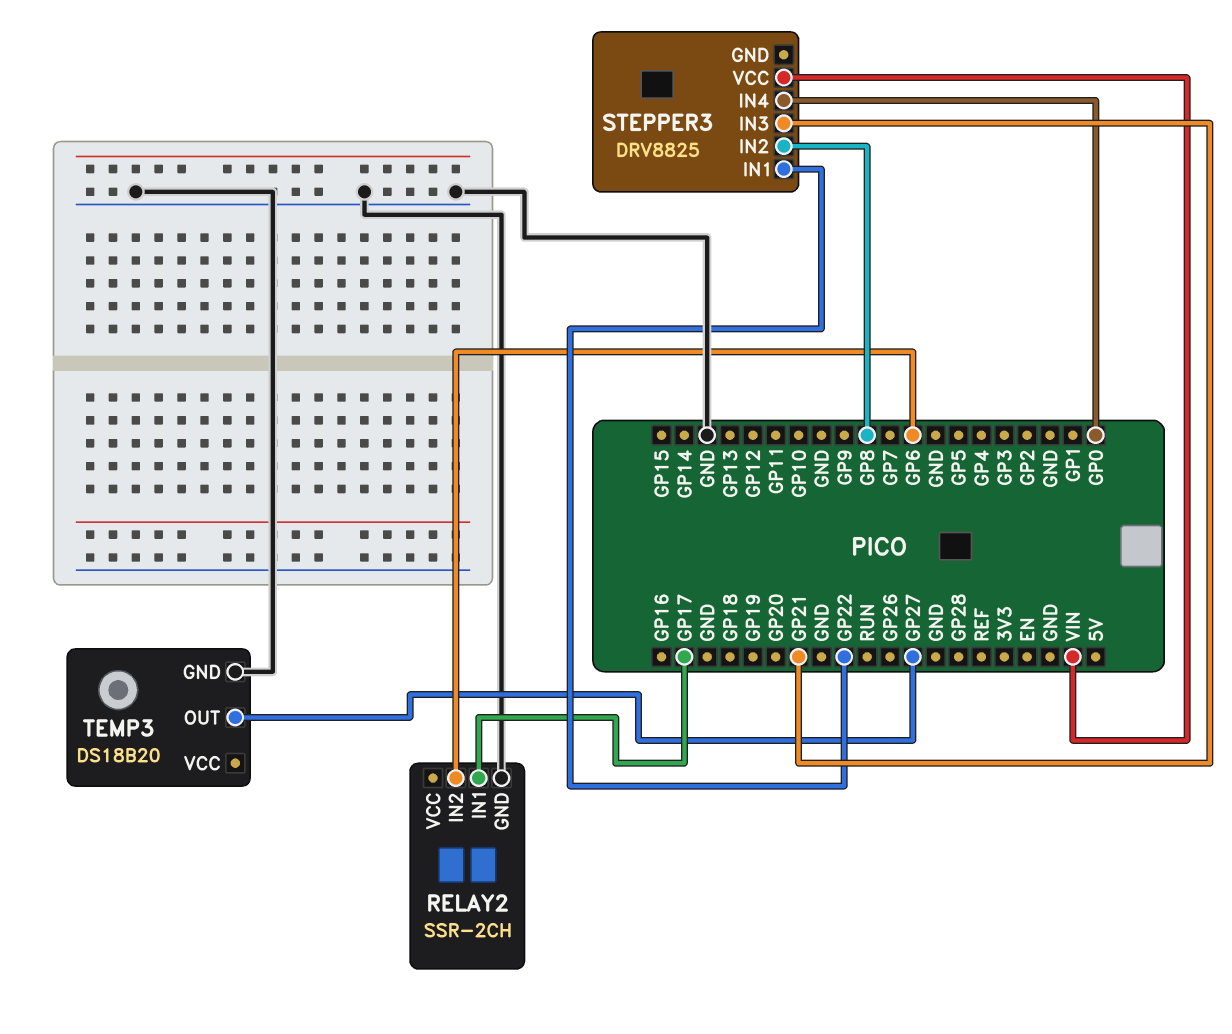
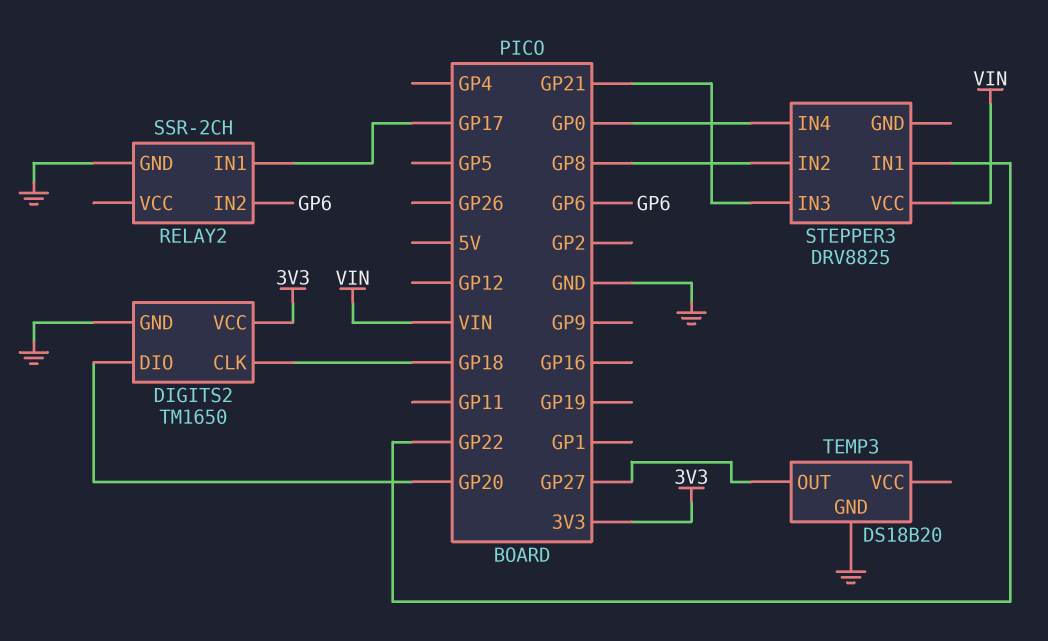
DIGITS2: none -> TM1650
DIGITS2 pin CLK: none -> GP18
DIGITS2 pin DIO: none -> GP20
DIGITS2 pin GND: none -> GND
DIGITS2 pin VCC: none -> 3V3

